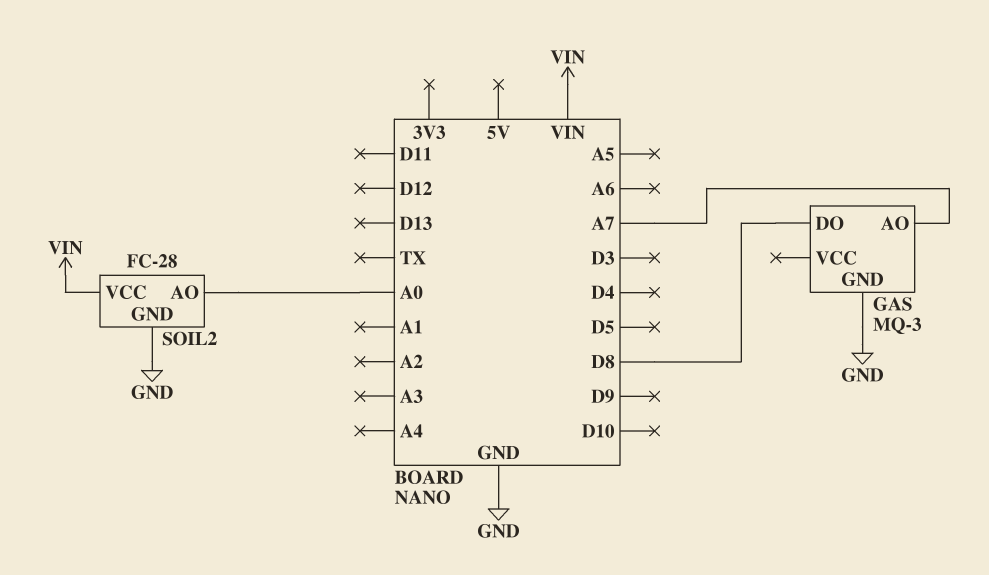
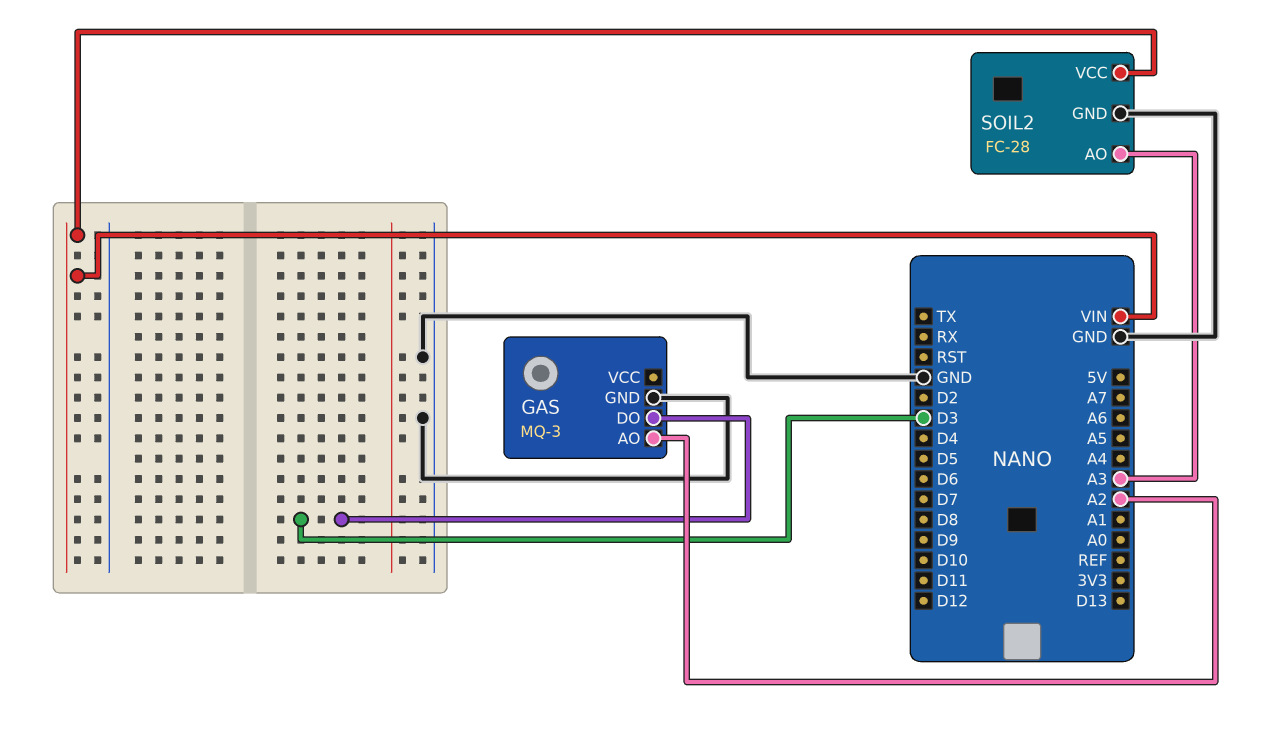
GAS pin AO: A7 -> A2
GAS pin DO: D8 -> D3
SOIL2 pin AO: A0 -> A3

